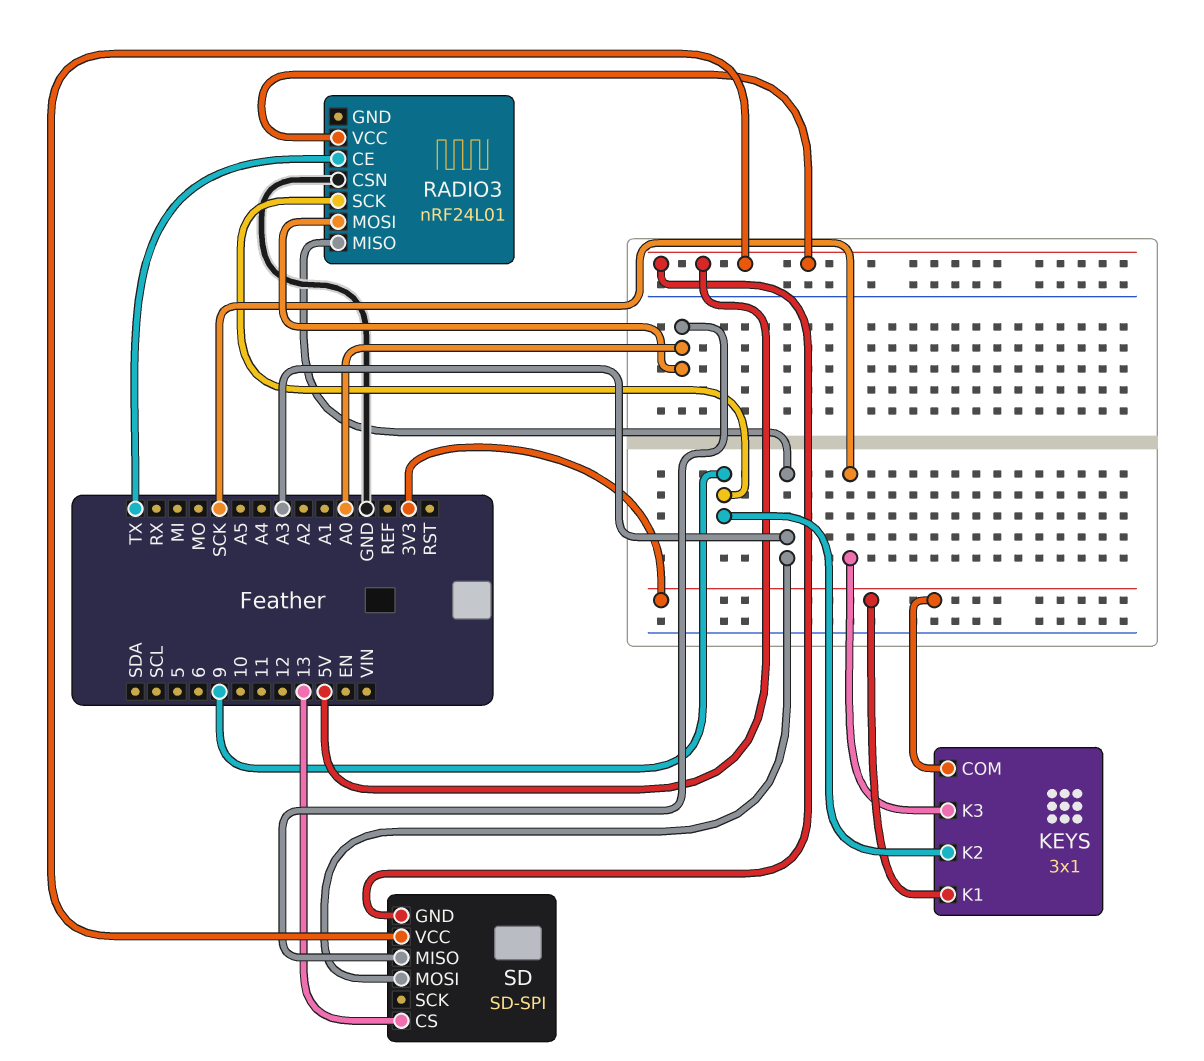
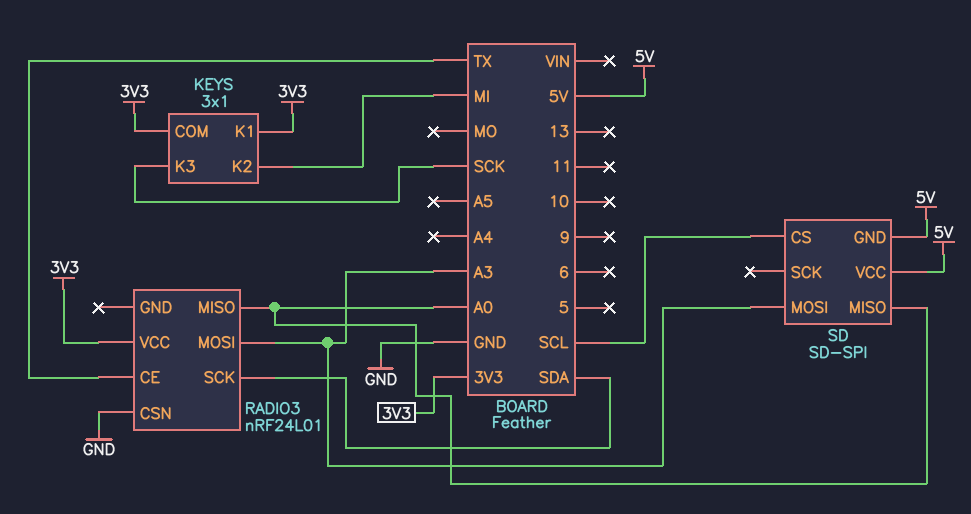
KEYS pin K2: 9 -> MI
RADIO3 pin MISO: A3 -> A0
RADIO3 pin MOSI: A0 -> A3
RADIO3 pin SCK: 9 -> SDA
RADIO3 pin VCC: 5V -> 3V3
SD pin CS: 13 -> SCL

